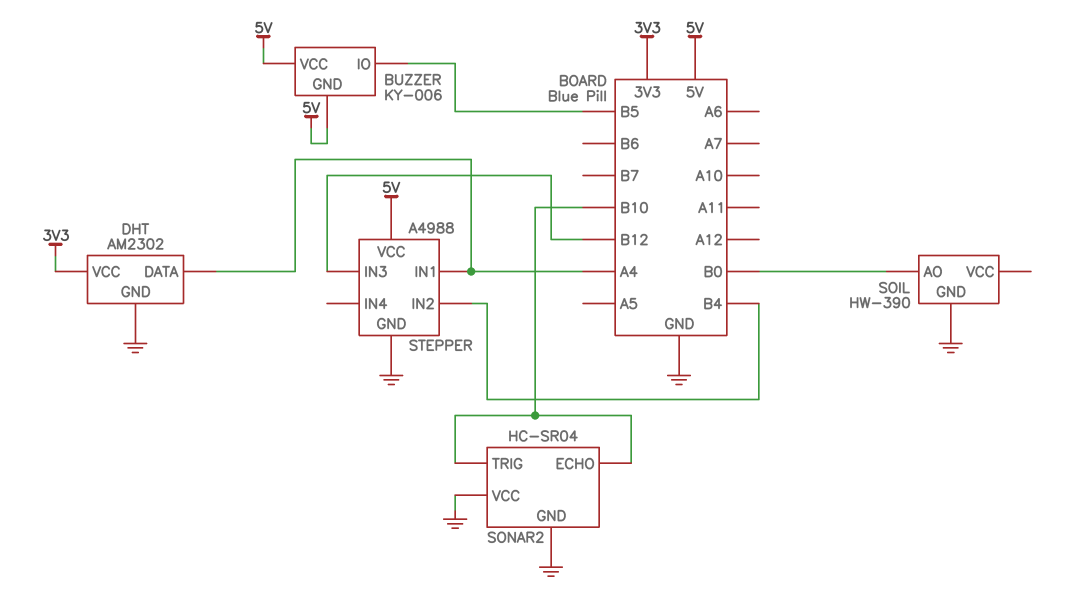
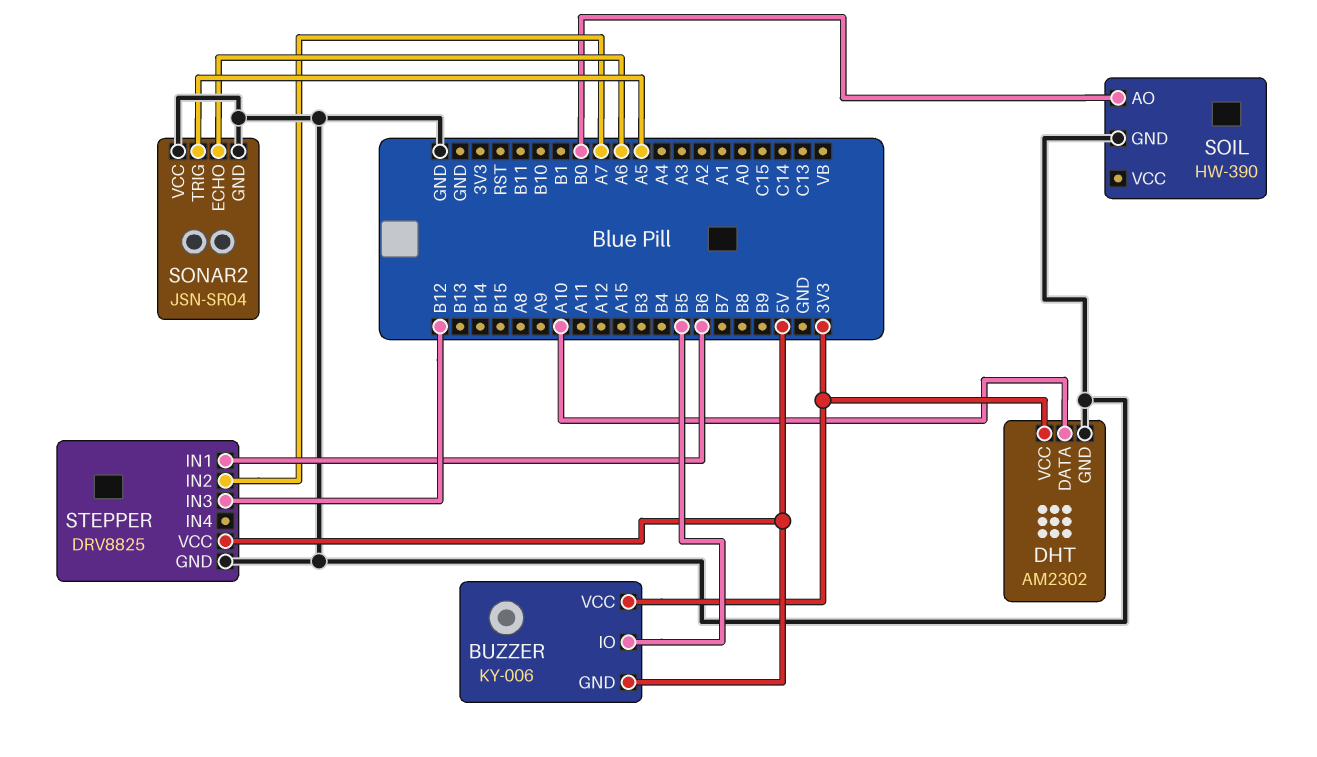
BUZZER pin VCC: 5V -> 3V3
DHT pin DATA: A4 -> A10
SONAR2: HC-SR04 -> JSN-SR04
SONAR2 pin ECHO: B10 -> A6
SONAR2 pin TRIG: B10 -> A5
STEPPER: A4988 -> DRV8825
STEPPER pin IN1: A4 -> B6
STEPPER pin IN2: B4 -> A7

